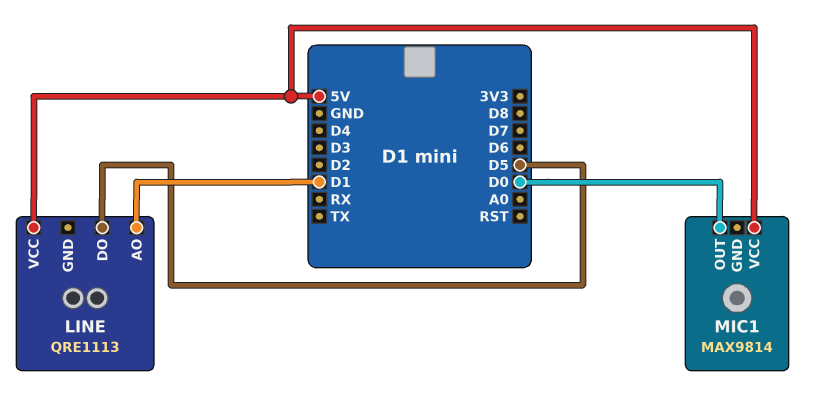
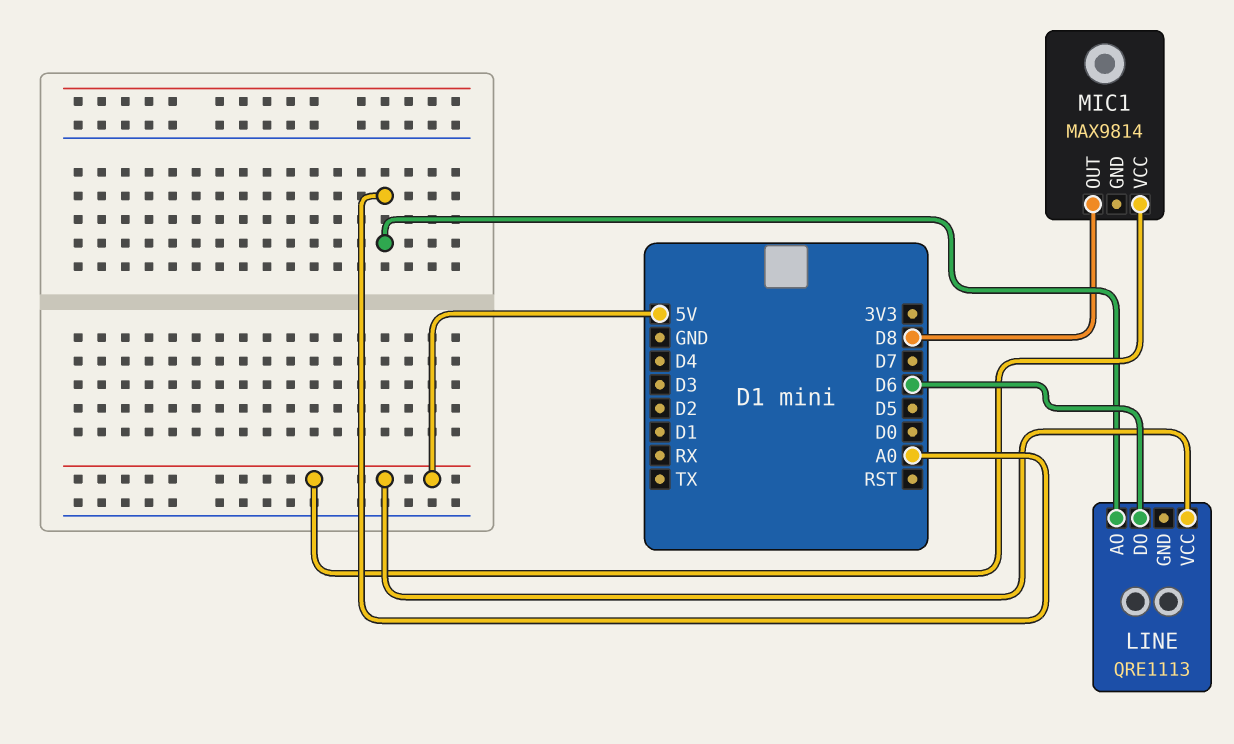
LINE pin AO: D1 -> A0
LINE pin DO: D5 -> D6
MIC1 pin OUT: D0 -> D8

